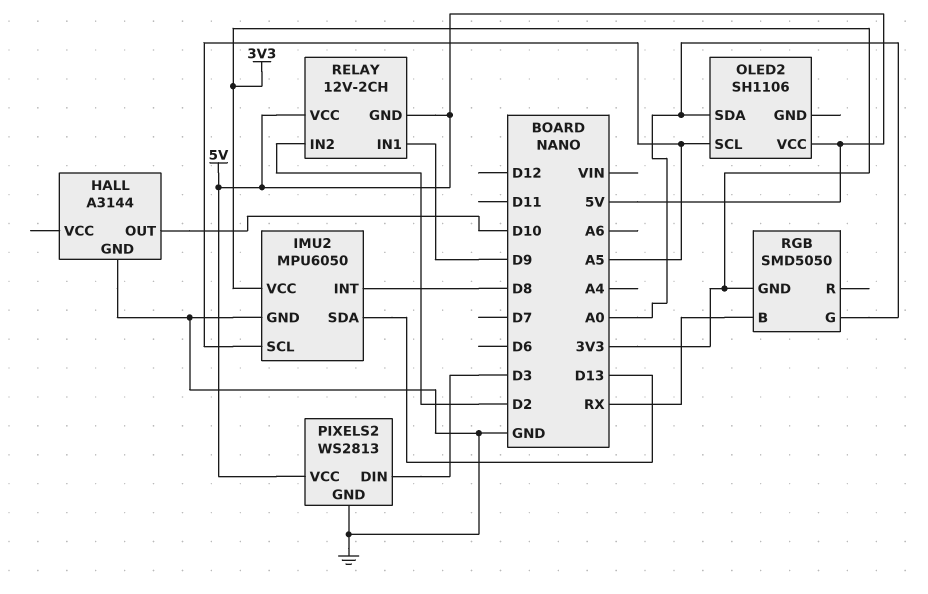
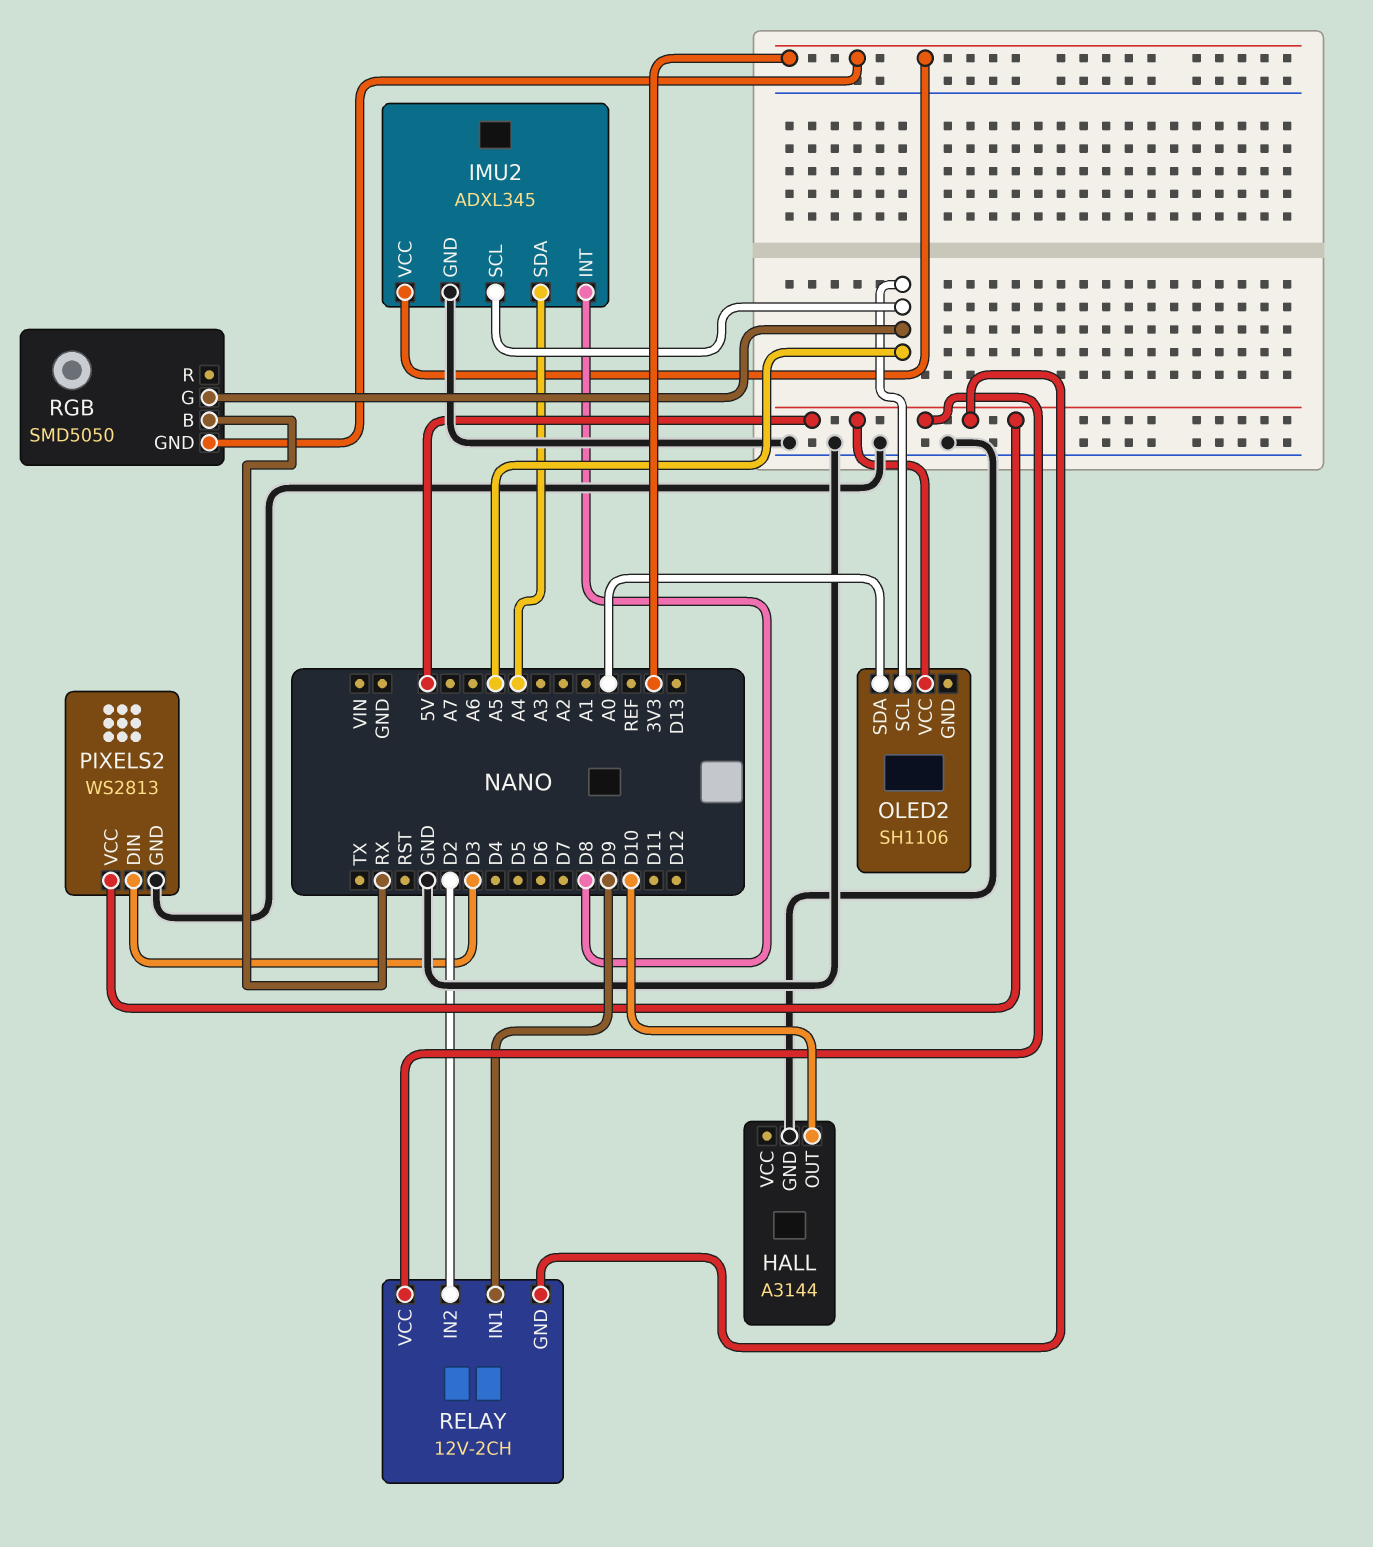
IMU2: MPU6050 -> ADXL345
IMU2 pin SDA: D13 -> A4
RGB pin G: A0 -> A5

